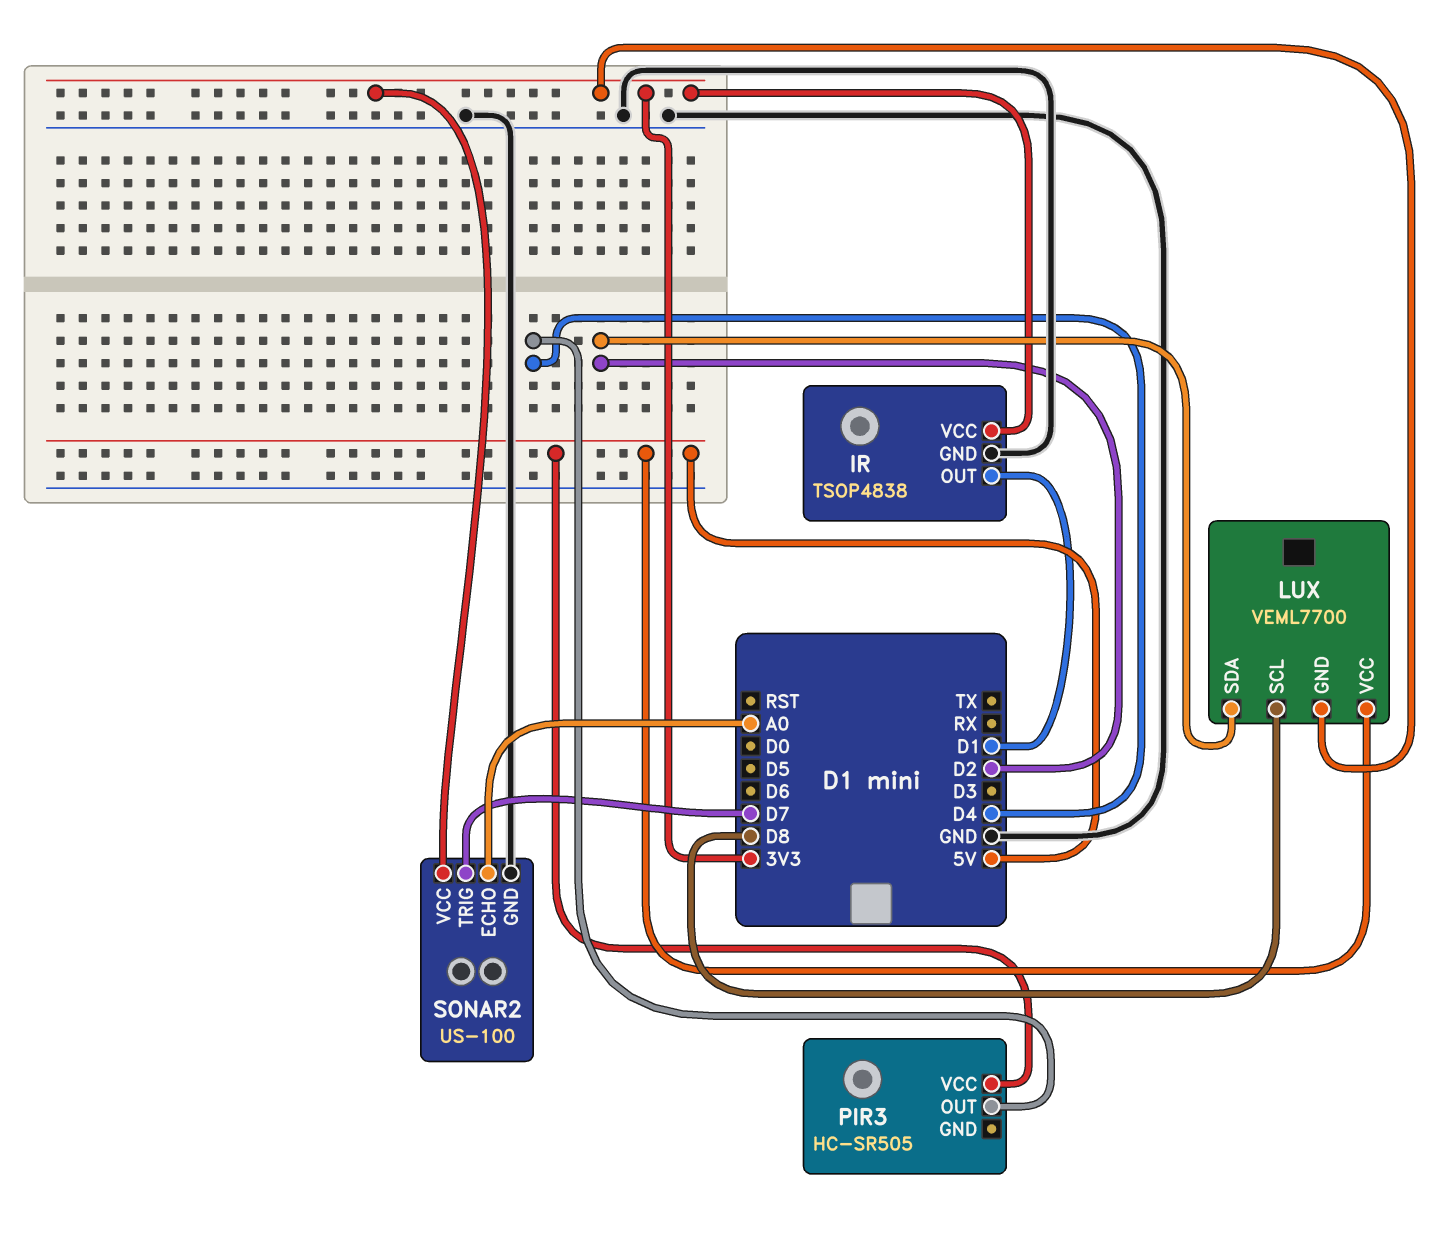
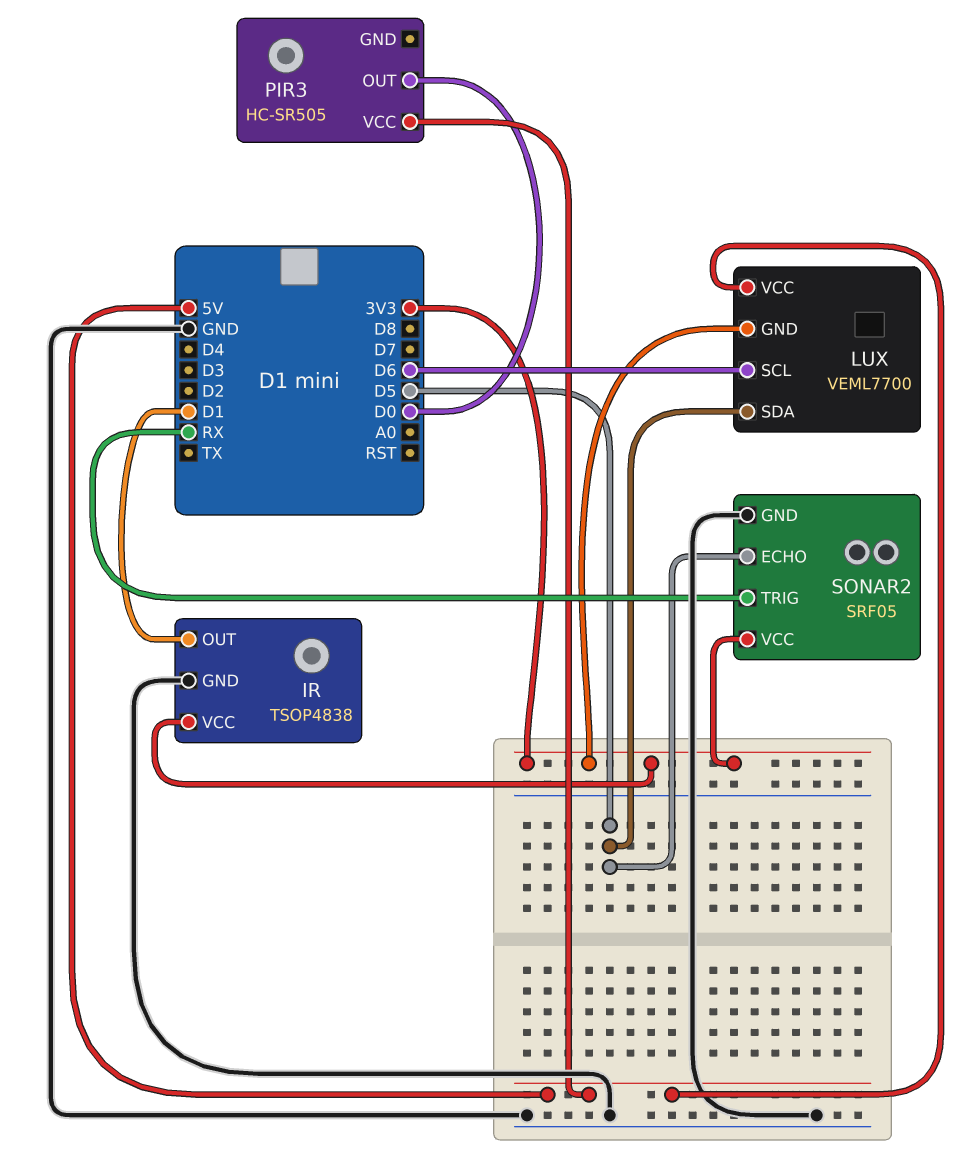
LUX pin SCL: D8 -> D6
LUX pin SDA: D2 -> D5
PIR3 pin OUT: D4 -> D0
SONAR2: US-100 -> SRF05
SONAR2 pin ECHO: A0 -> D5
SONAR2 pin TRIG: D7 -> RX

